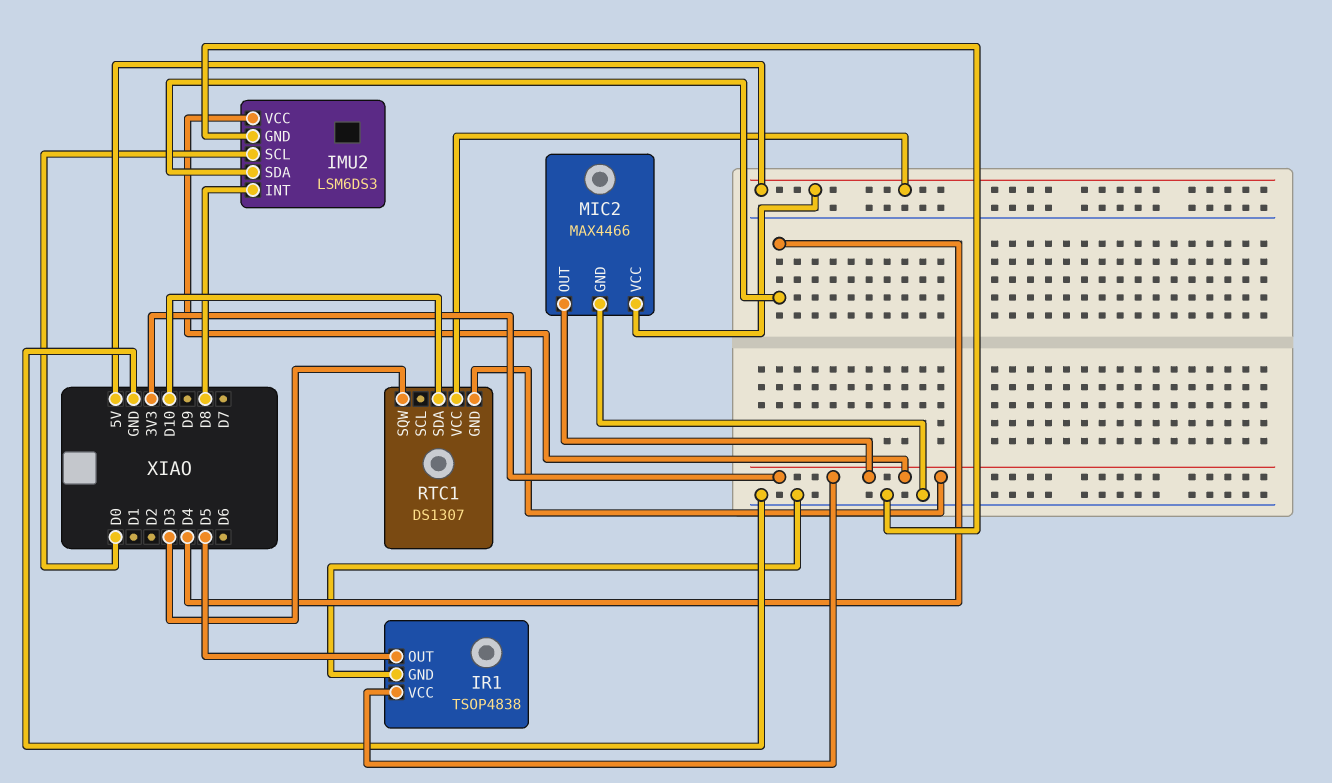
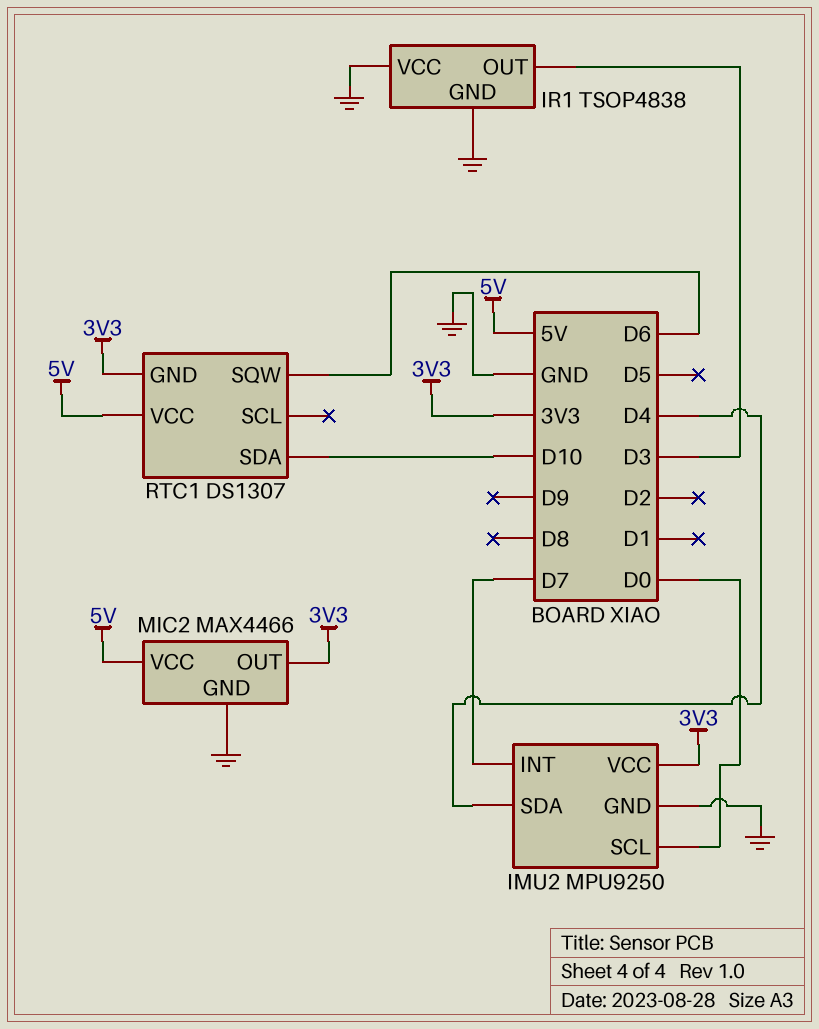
IMU2: LSM6DS3 -> MPU9250
IMU2 pin INT: D8 -> D7
IR1 pin OUT: D5 -> D3
IR1 pin VCC: 3V3 -> GND
RTC1 pin SQW: D3 -> D6

